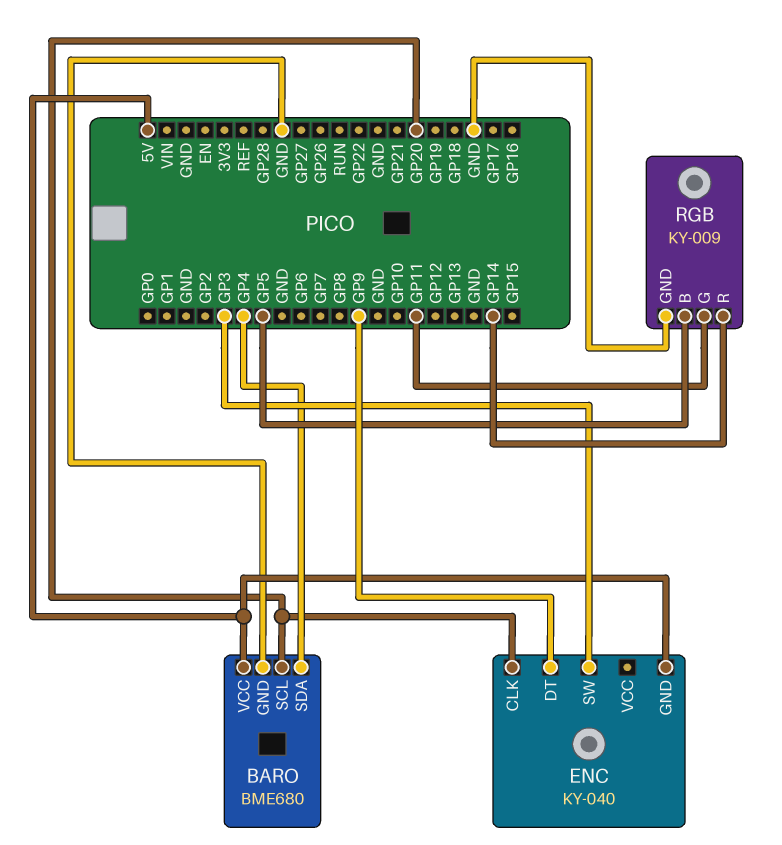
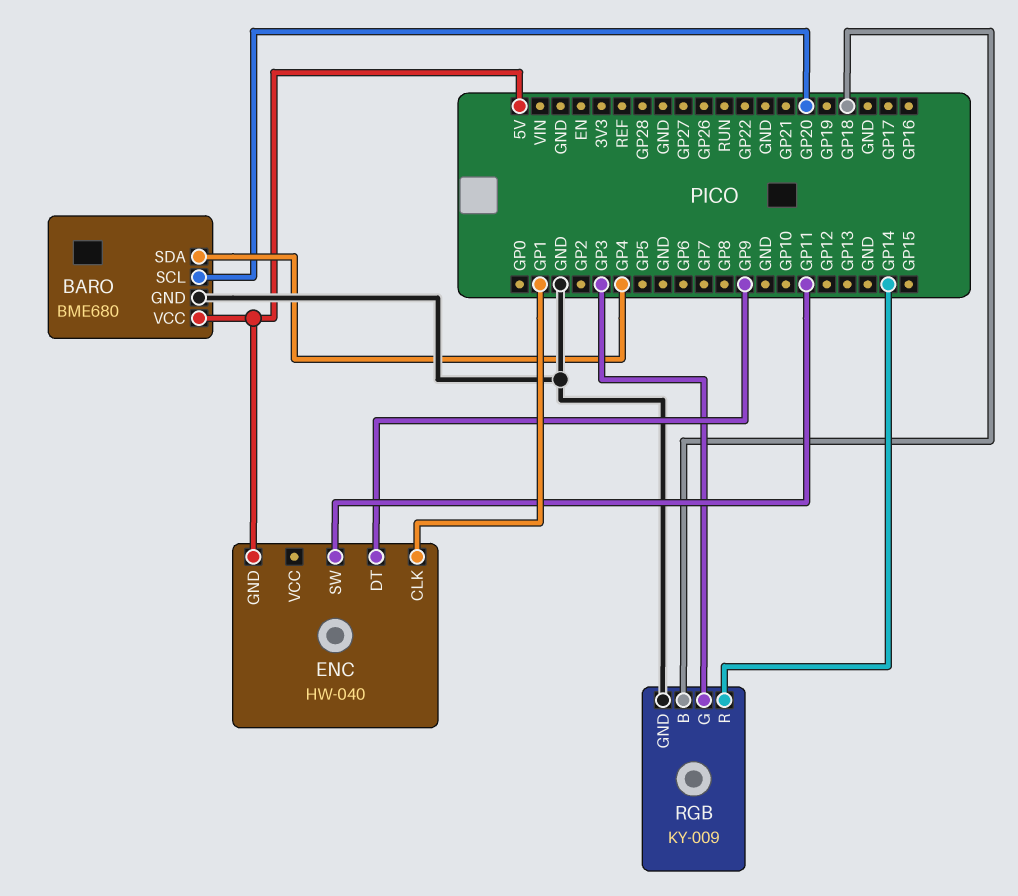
ENC: KY-040 -> HW-040
ENC pin CLK: GP20 -> GP1
ENC pin SW: GP3 -> GP11
RGB pin B: GP5 -> GP18
RGB pin G: GP11 -> GP3

